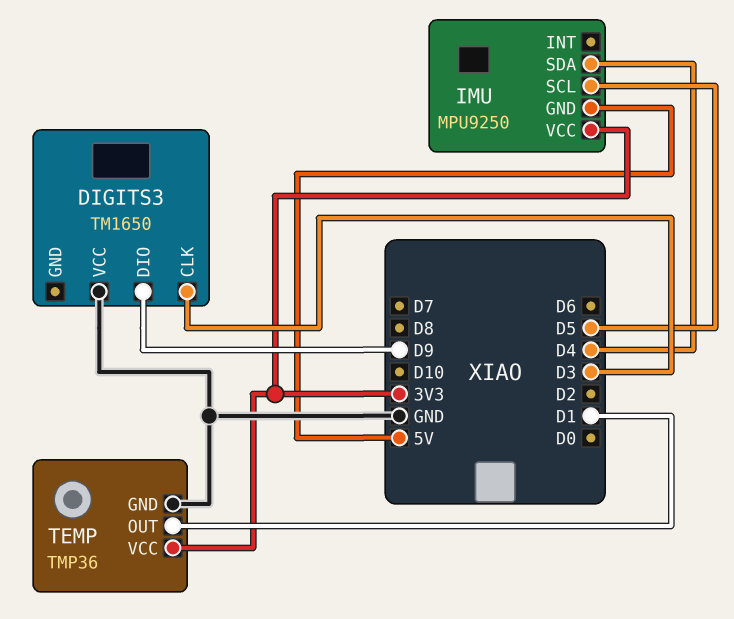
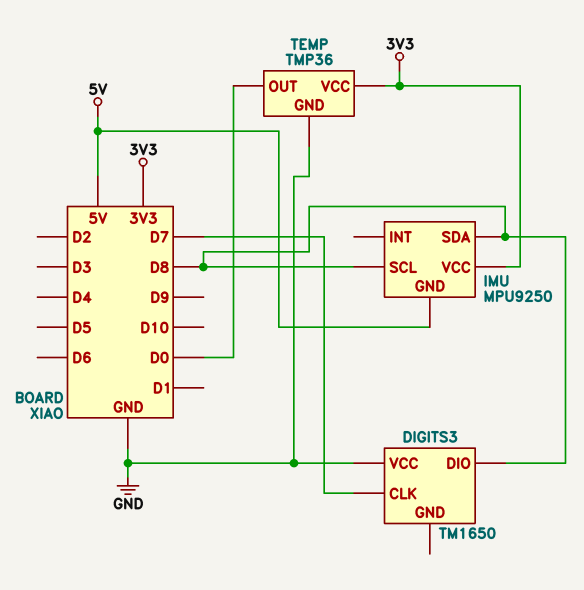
DIGITS3 pin CLK: D3 -> D7
DIGITS3 pin DIO: D9 -> D8
IMU pin SCL: D5 -> D8
IMU pin SDA: D4 -> D8
TEMP pin OUT: D1 -> D0

